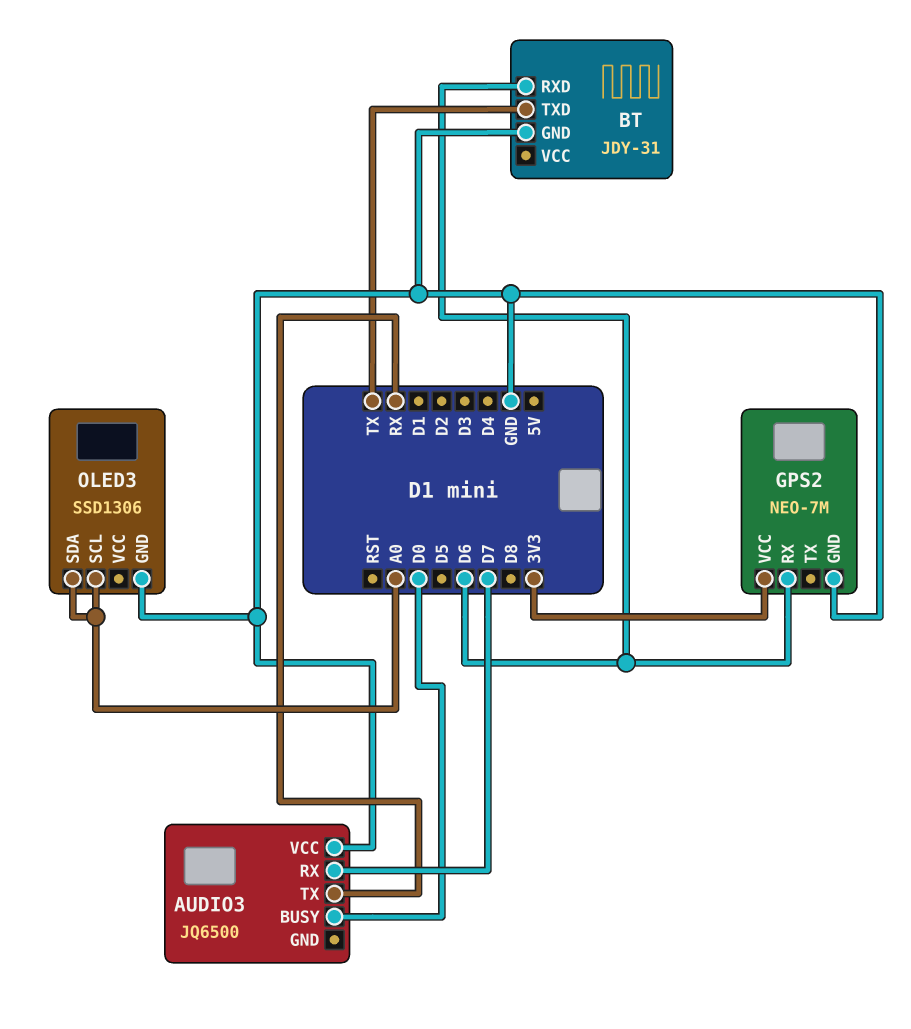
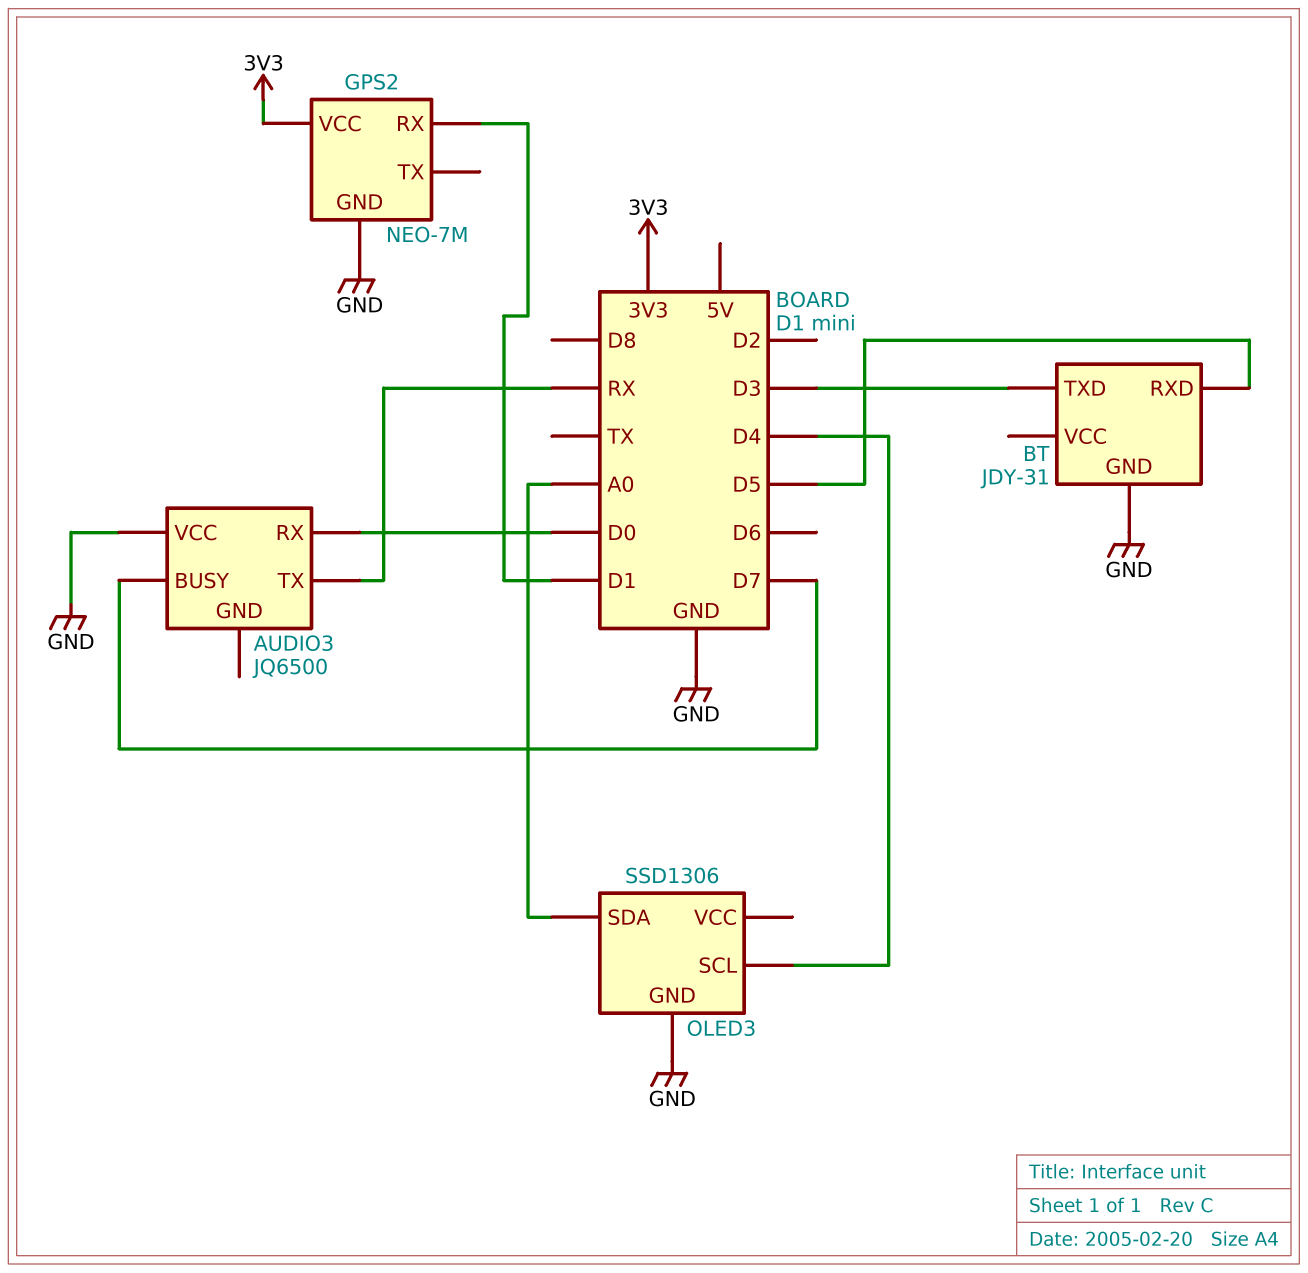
AUDIO3 pin BUSY: D0 -> D7
AUDIO3 pin RX: D7 -> D0
BT pin RXD: D6 -> D5
BT pin TXD: TX -> D3
GPS2 pin RX: D6 -> D1
OLED3 pin SCL: A0 -> D4

